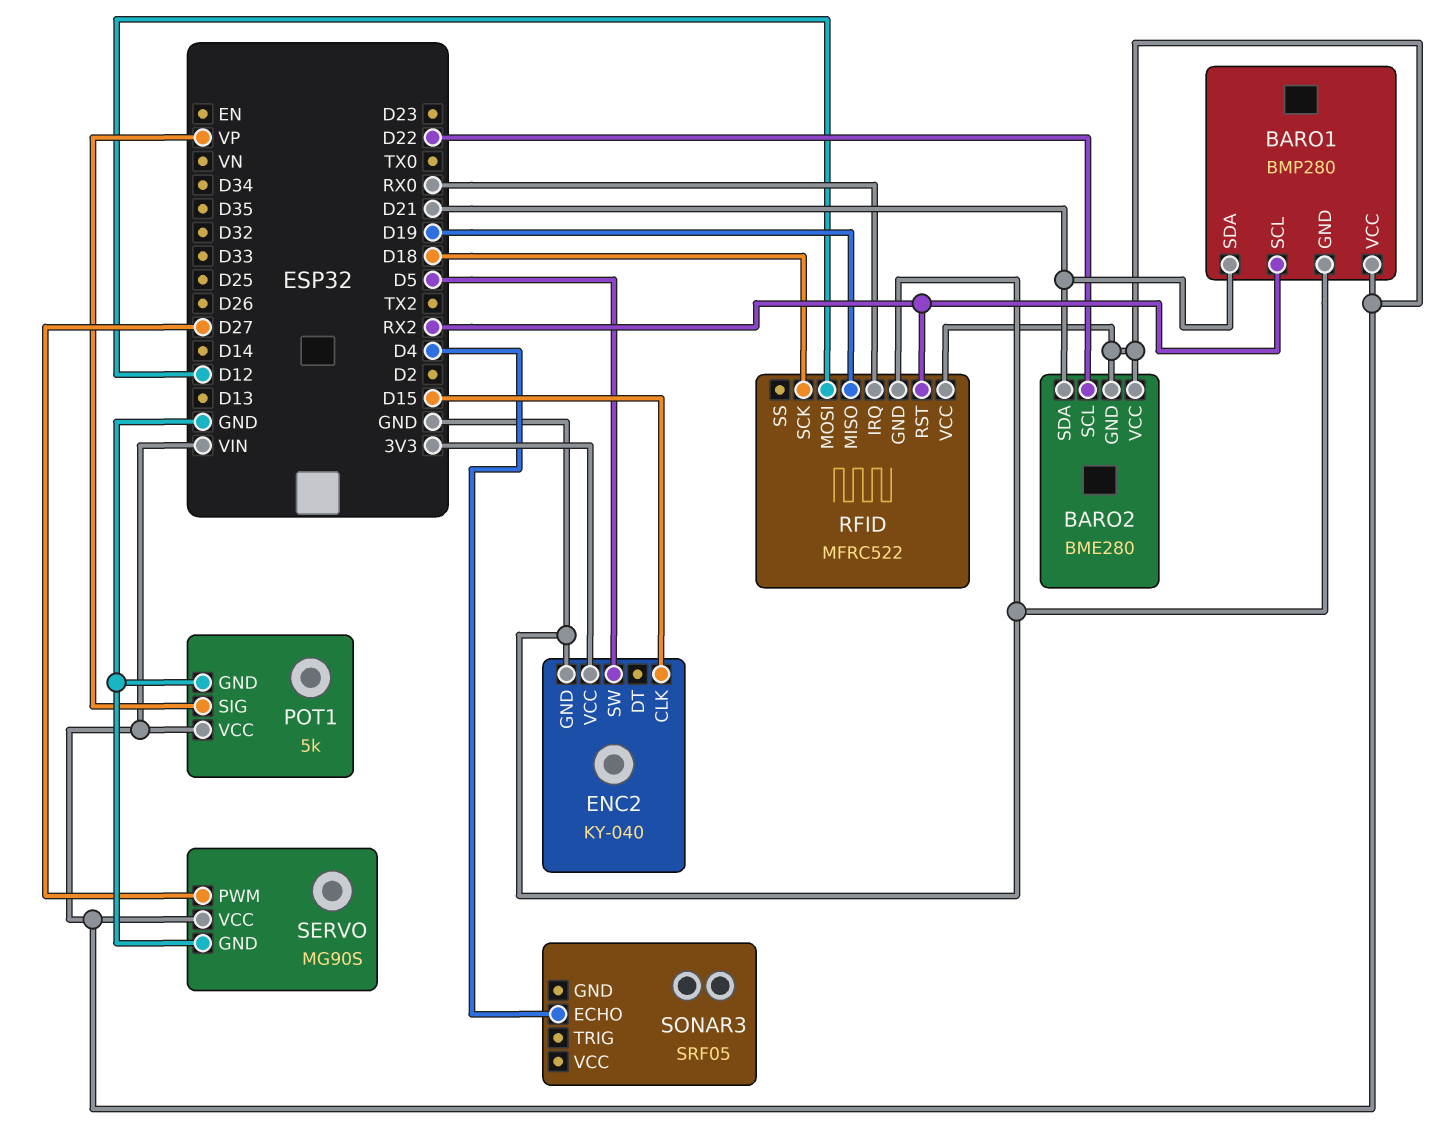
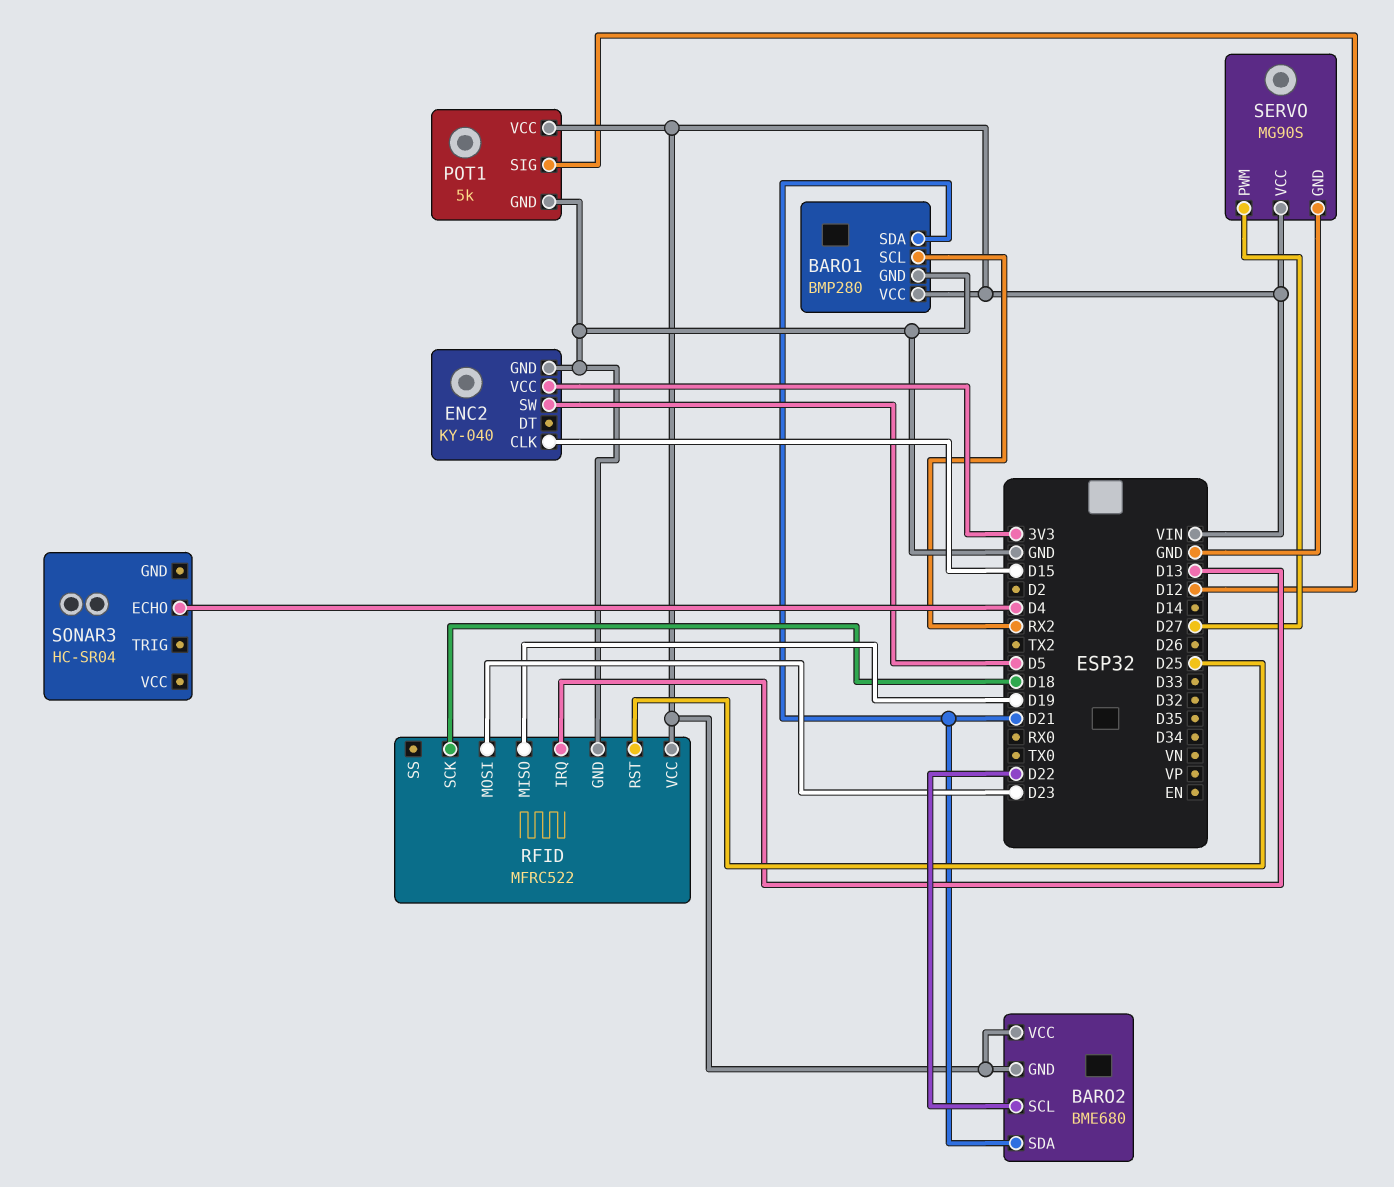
BARO2: BME280 -> BME680
POT1 pin SIG: VP -> D12
RFID pin IRQ: RX0 -> D13
RFID pin MOSI: D12 -> D23
RFID pin RST: RX2 -> D25
SONAR3: SRF05 -> HC-SR04

